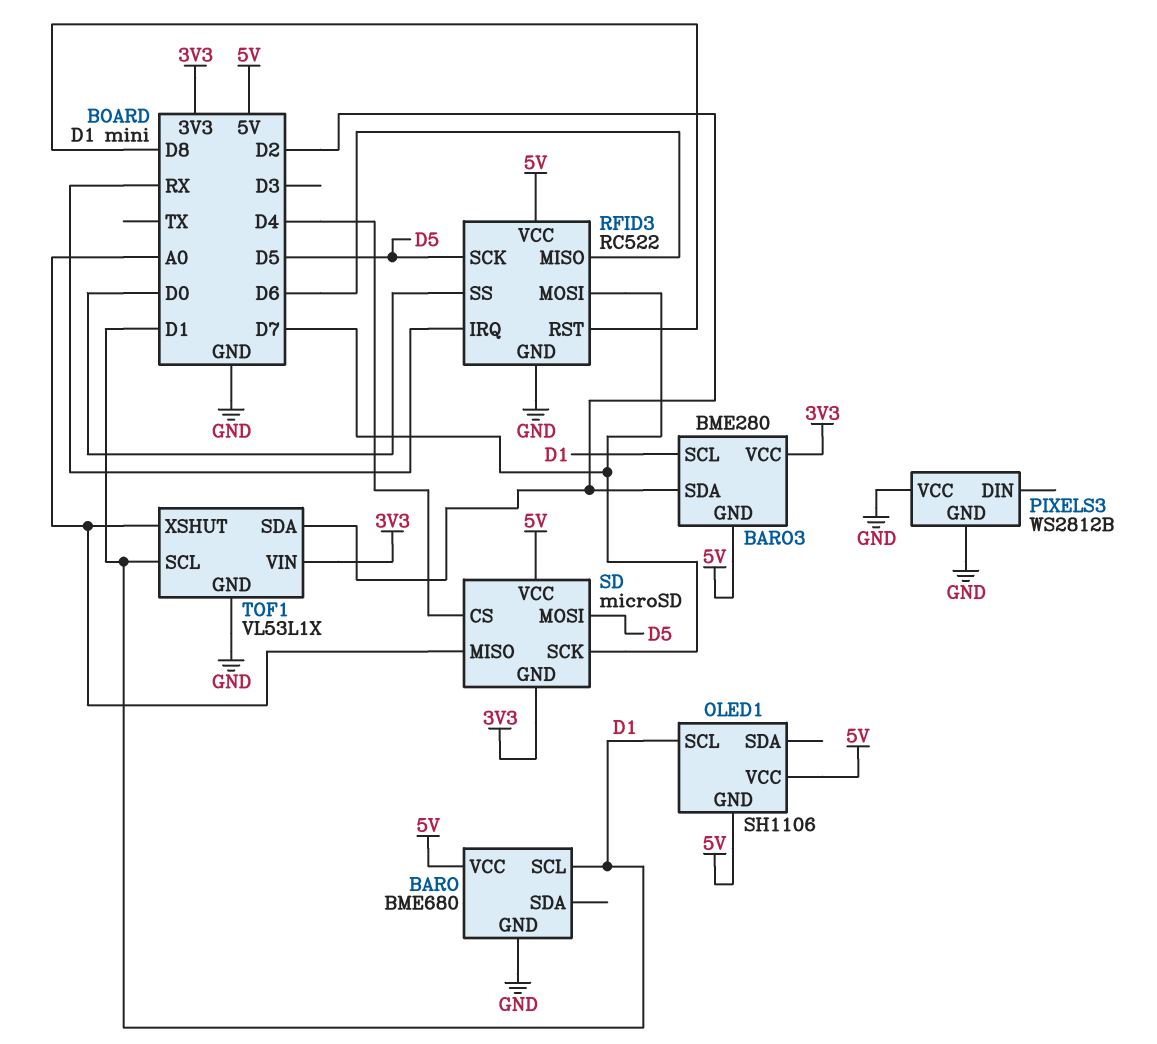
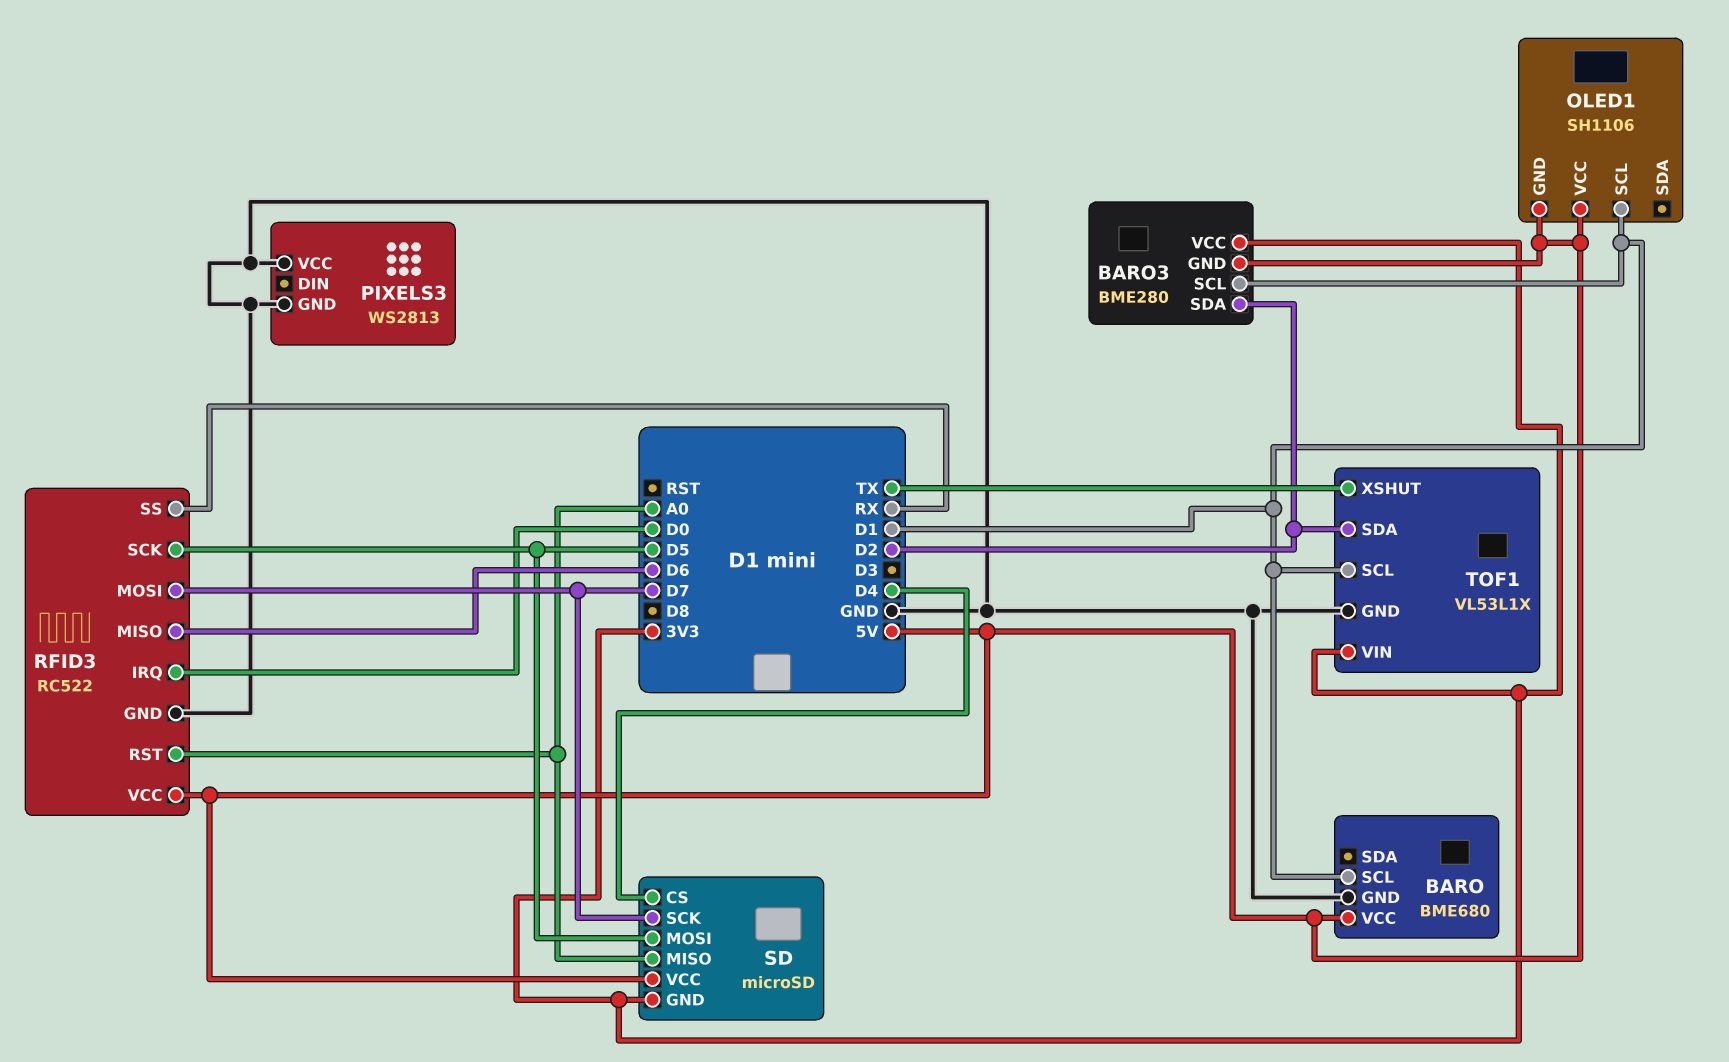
PIXELS3: WS2812B -> WS2813
RFID3 pin IRQ: RX -> D0
RFID3 pin RST: D8 -> A0
RFID3 pin SS: D0 -> RX
TOF1 pin XSHUT: A0 -> TX

